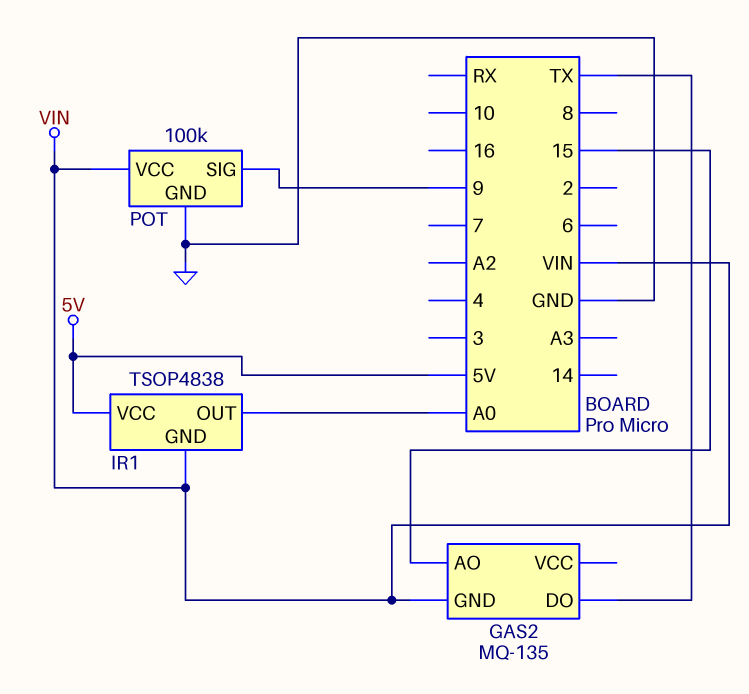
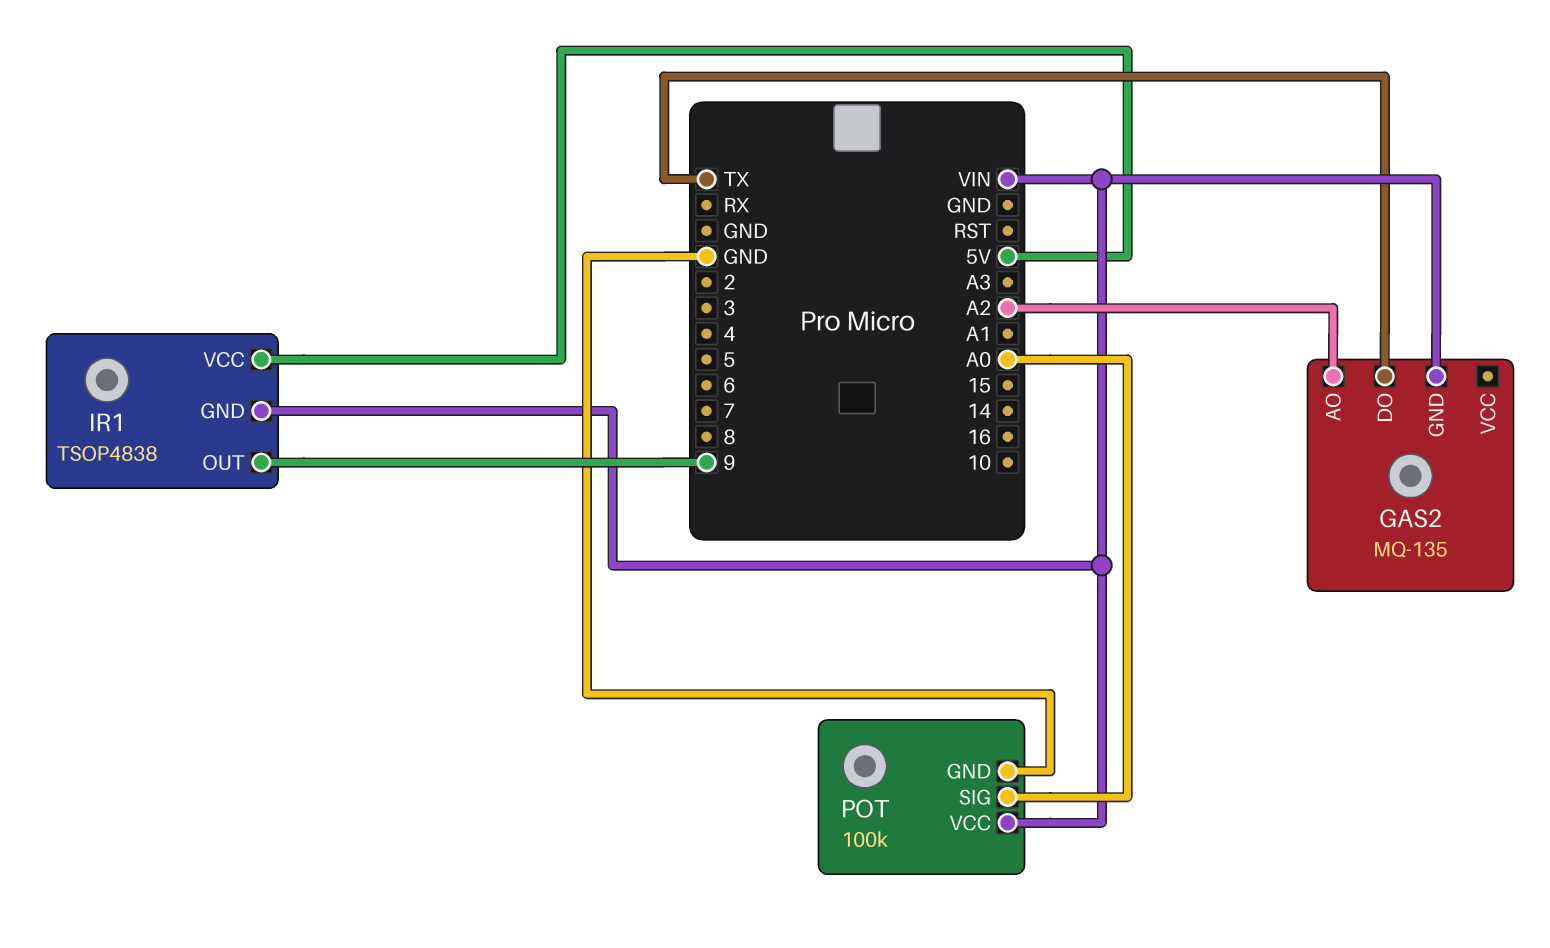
GAS2 pin AO: 15 -> A2
IR1 pin OUT: A0 -> 9
POT pin SIG: 9 -> A0

